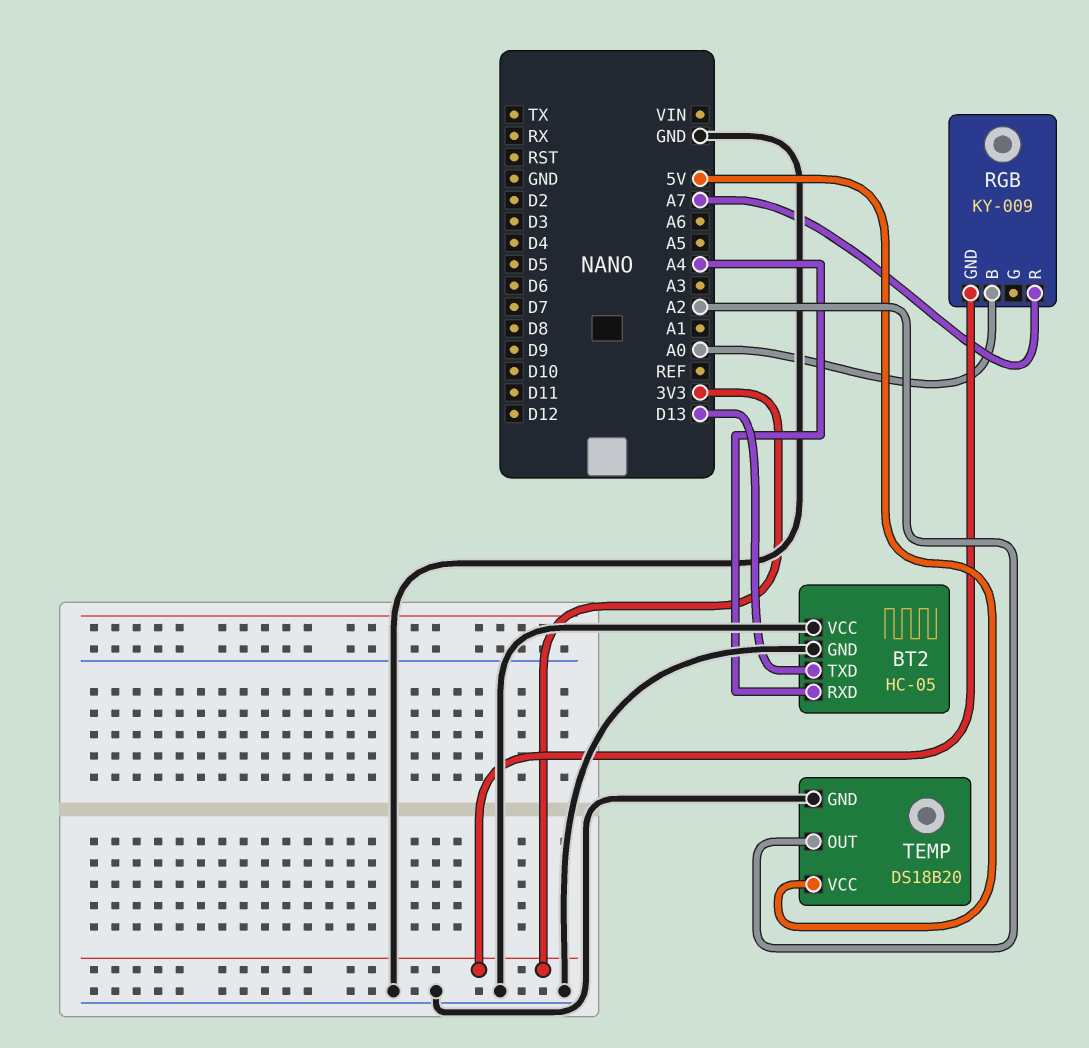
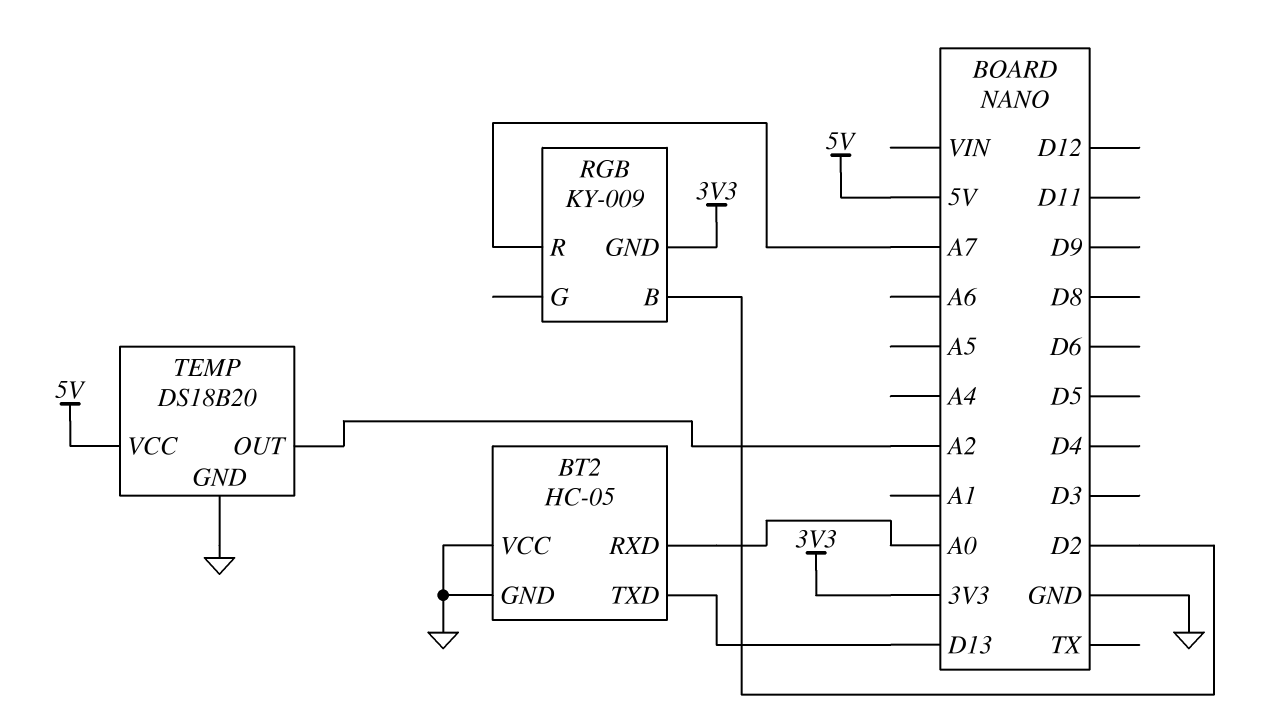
BT2 pin RXD: A4 -> A0
RGB pin B: A0 -> D2

